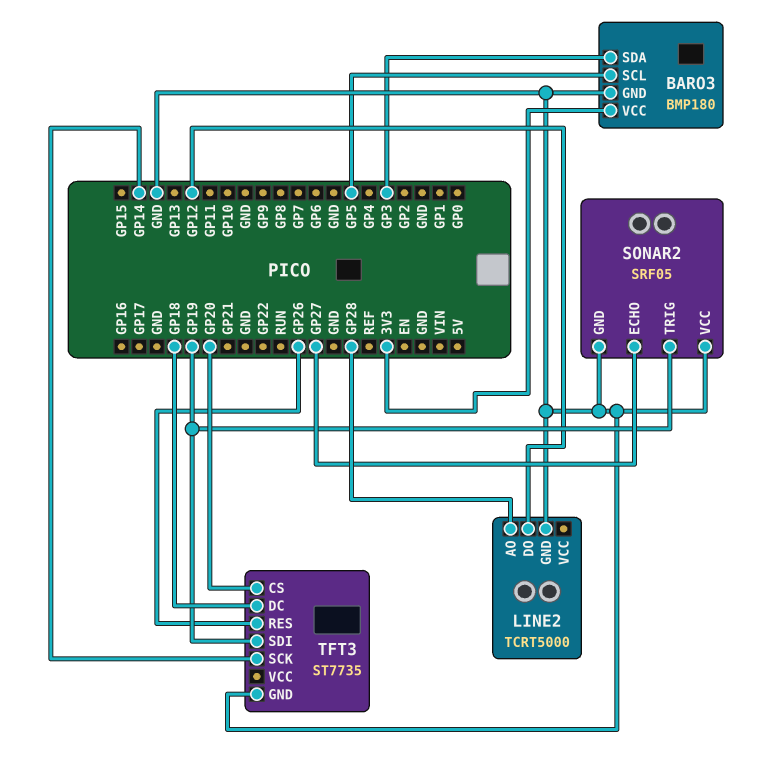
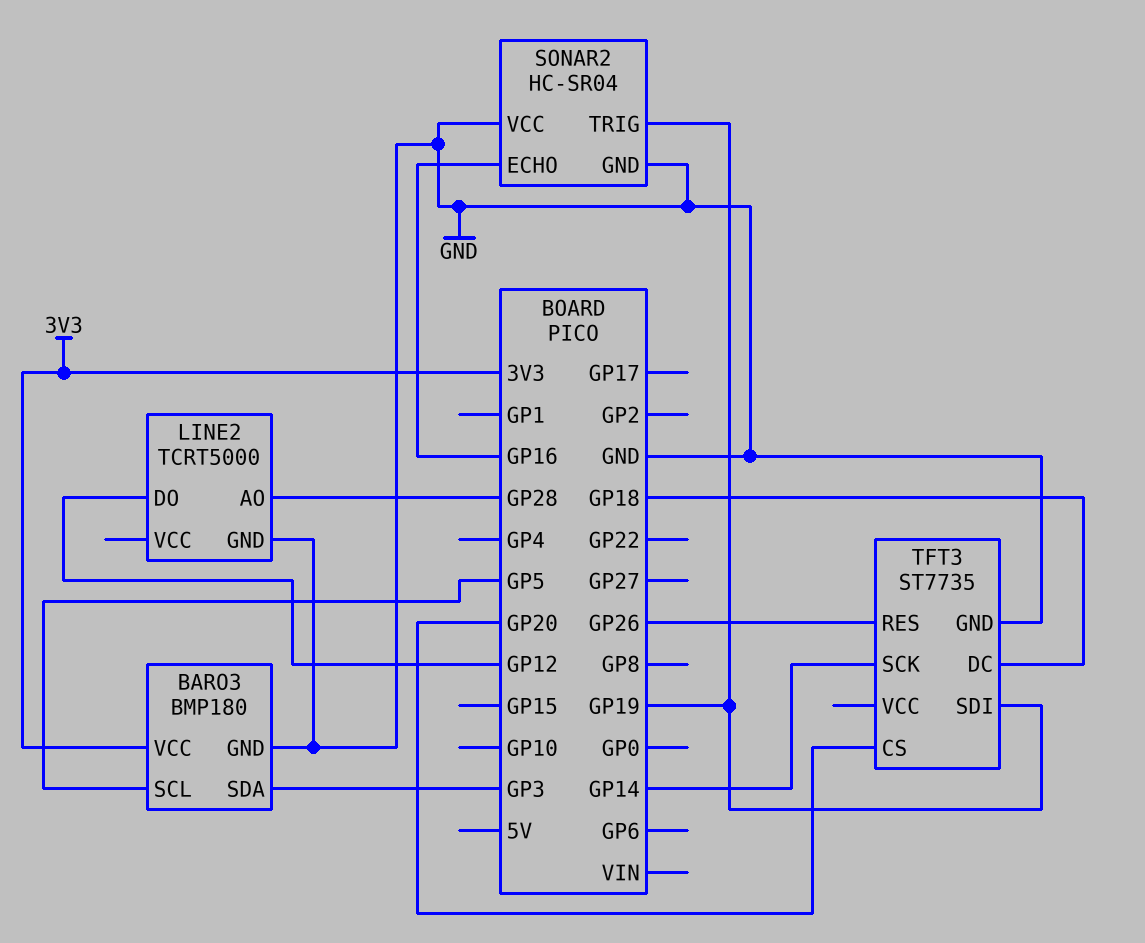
SONAR2: SRF05 -> HC-SR04
SONAR2 pin ECHO: GP27 -> GP16

